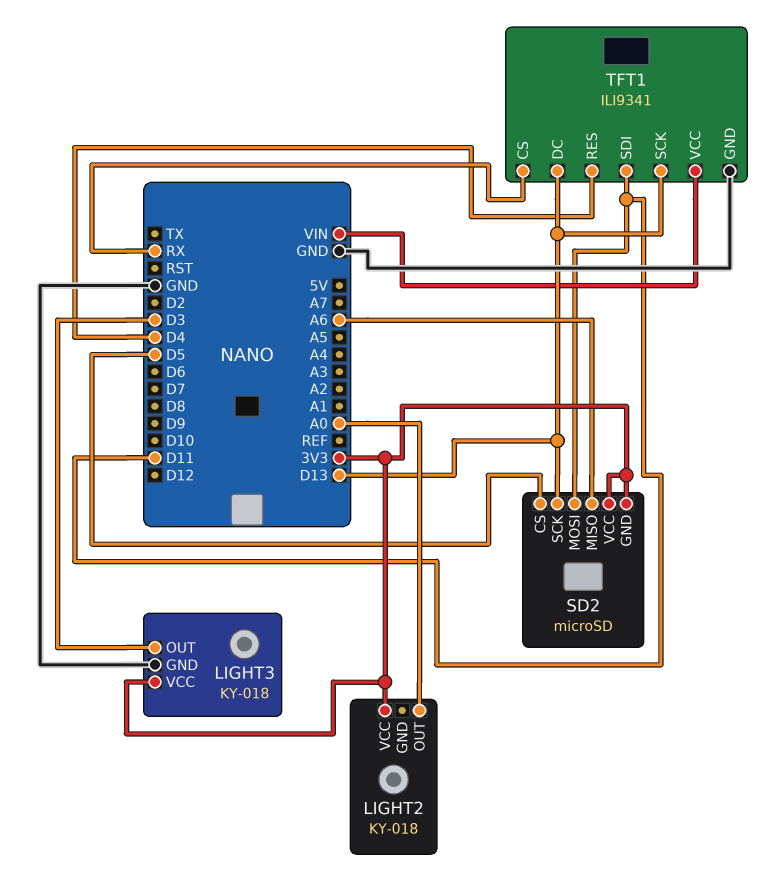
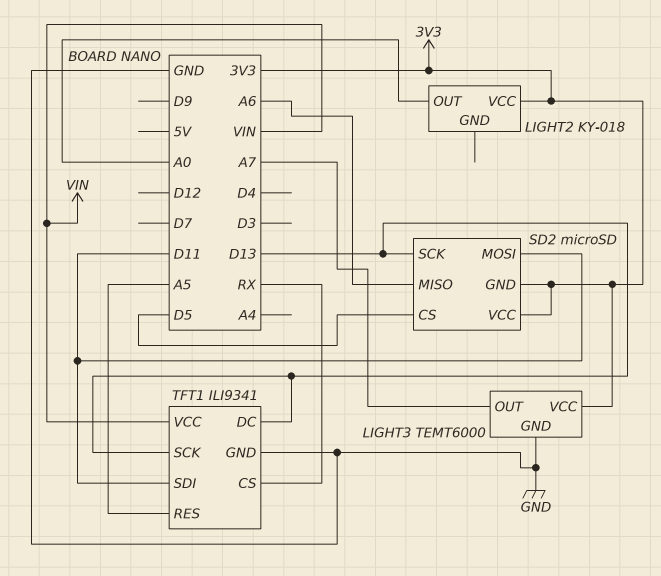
LIGHT3: KY-018 -> TEMT6000
LIGHT3 pin OUT: D3 -> A7
TFT1 pin RES: D4 -> A5

